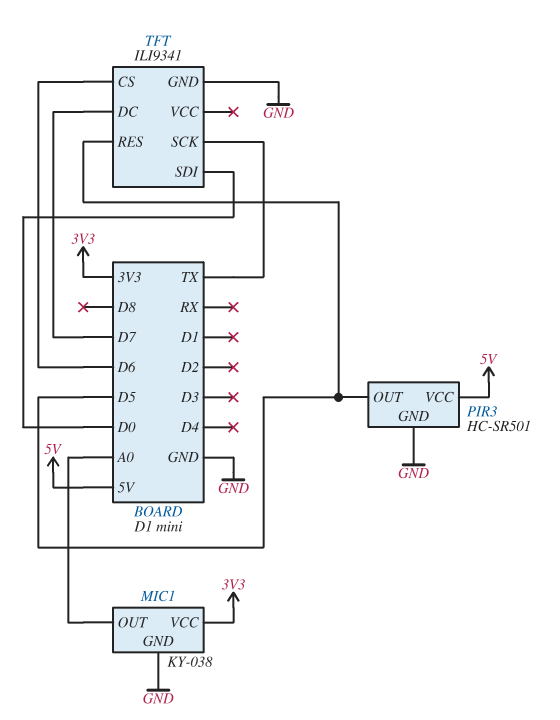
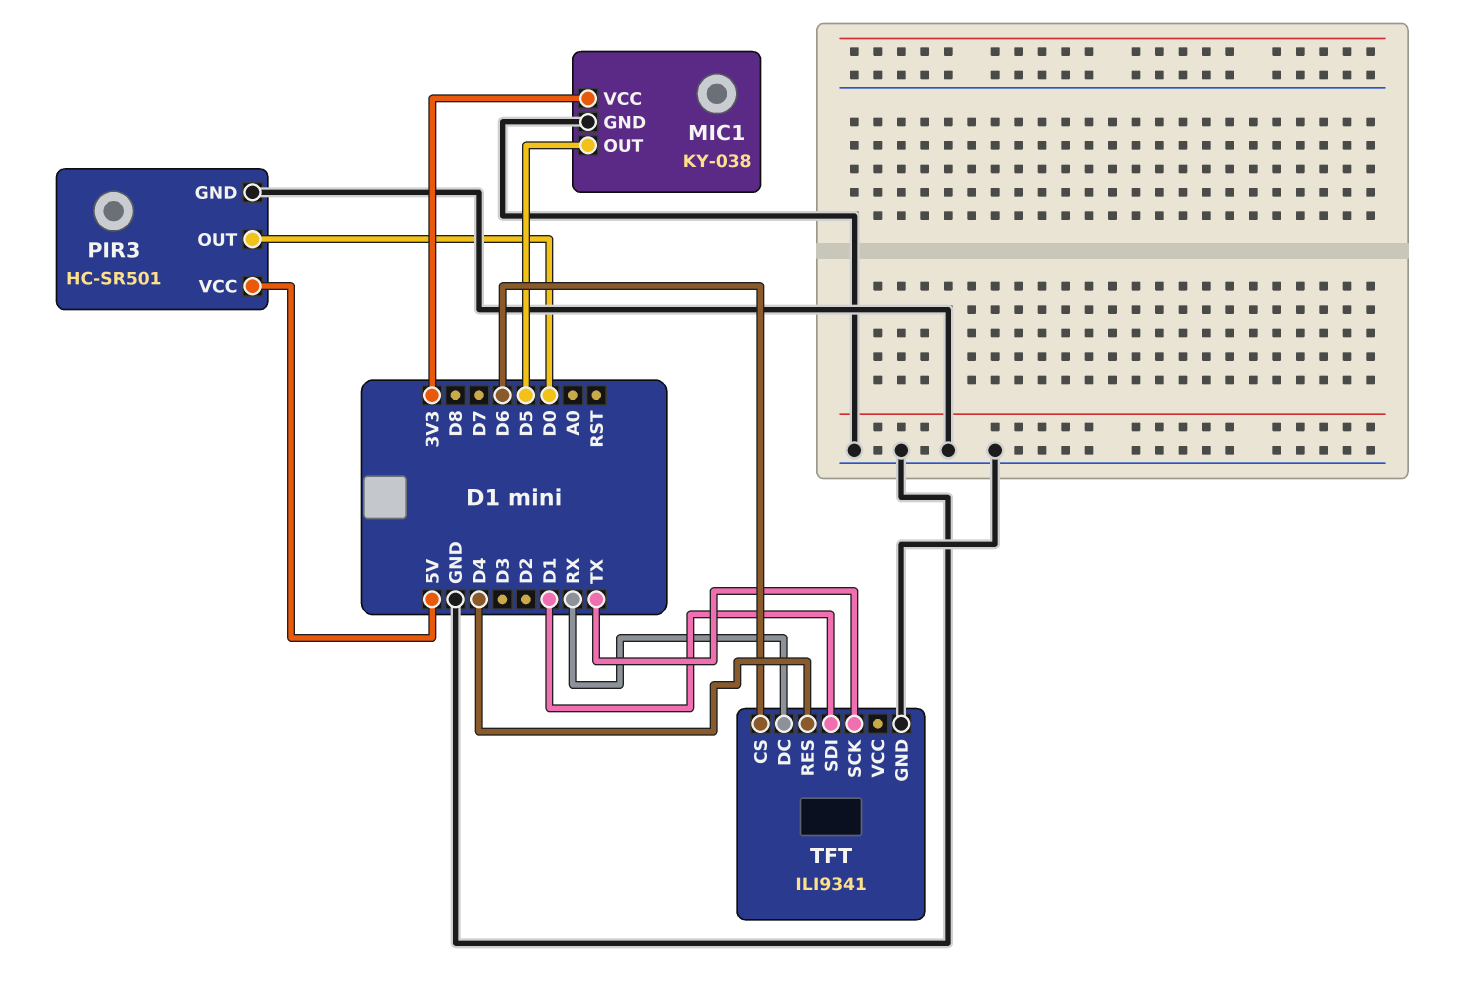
MIC1 pin OUT: A0 -> D5
PIR3 pin OUT: D5 -> D0
TFT pin DC: D7 -> RX
TFT pin RES: D5 -> D4
TFT pin SDI: D0 -> D1

